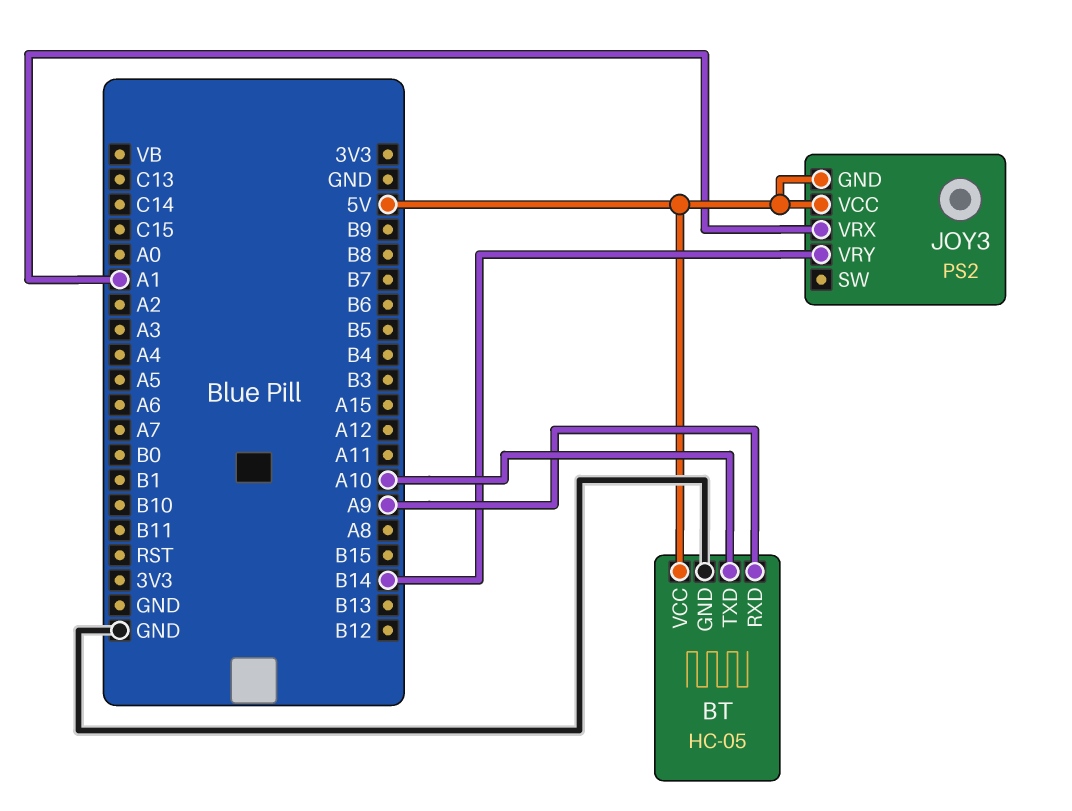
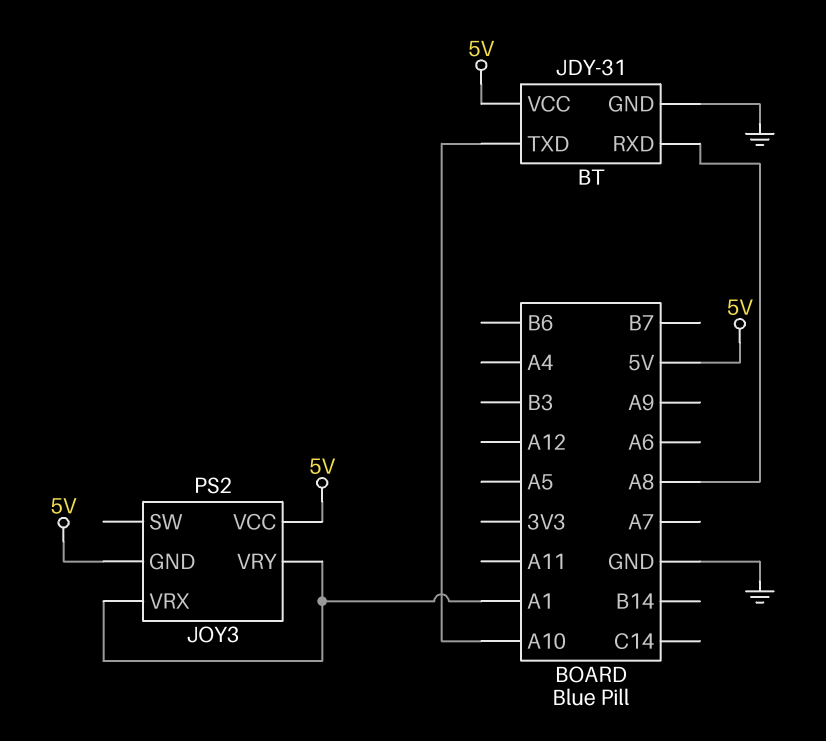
BT: HC-05 -> JDY-31
BT pin RXD: A9 -> A8
JOY3 pin VRY: B14 -> A1

